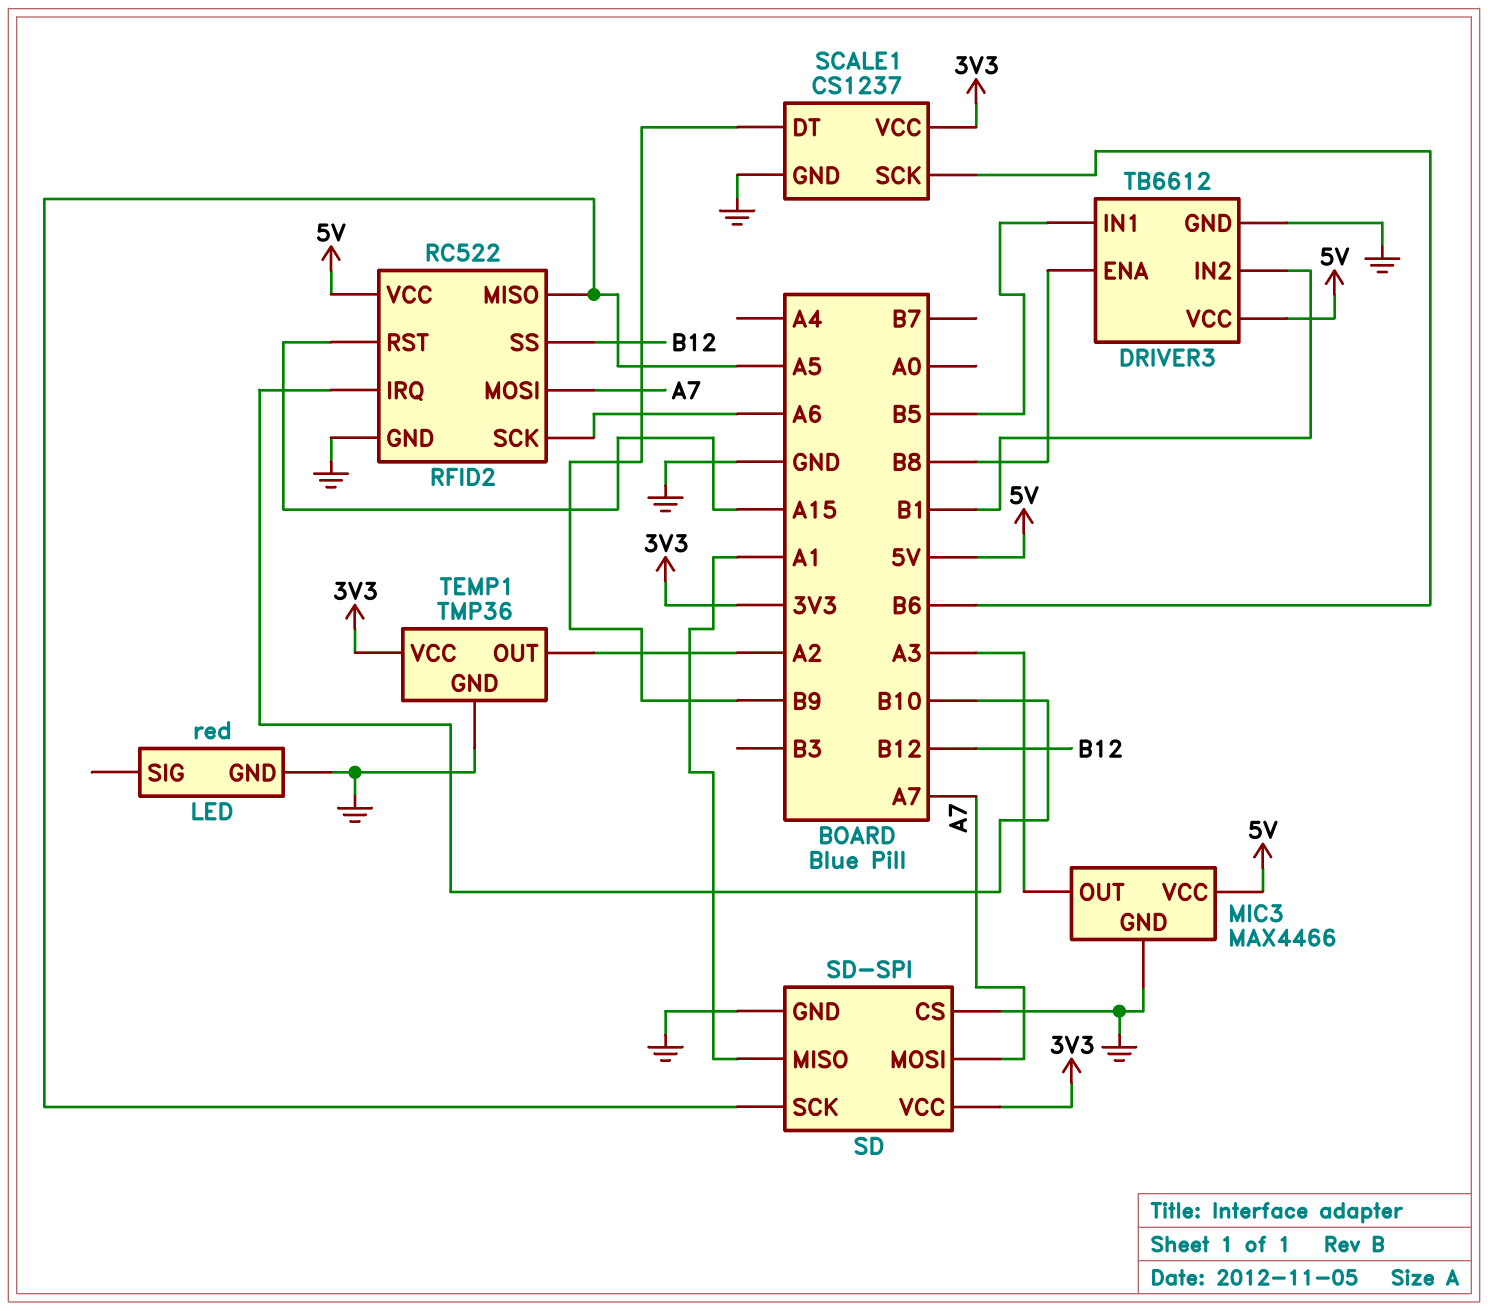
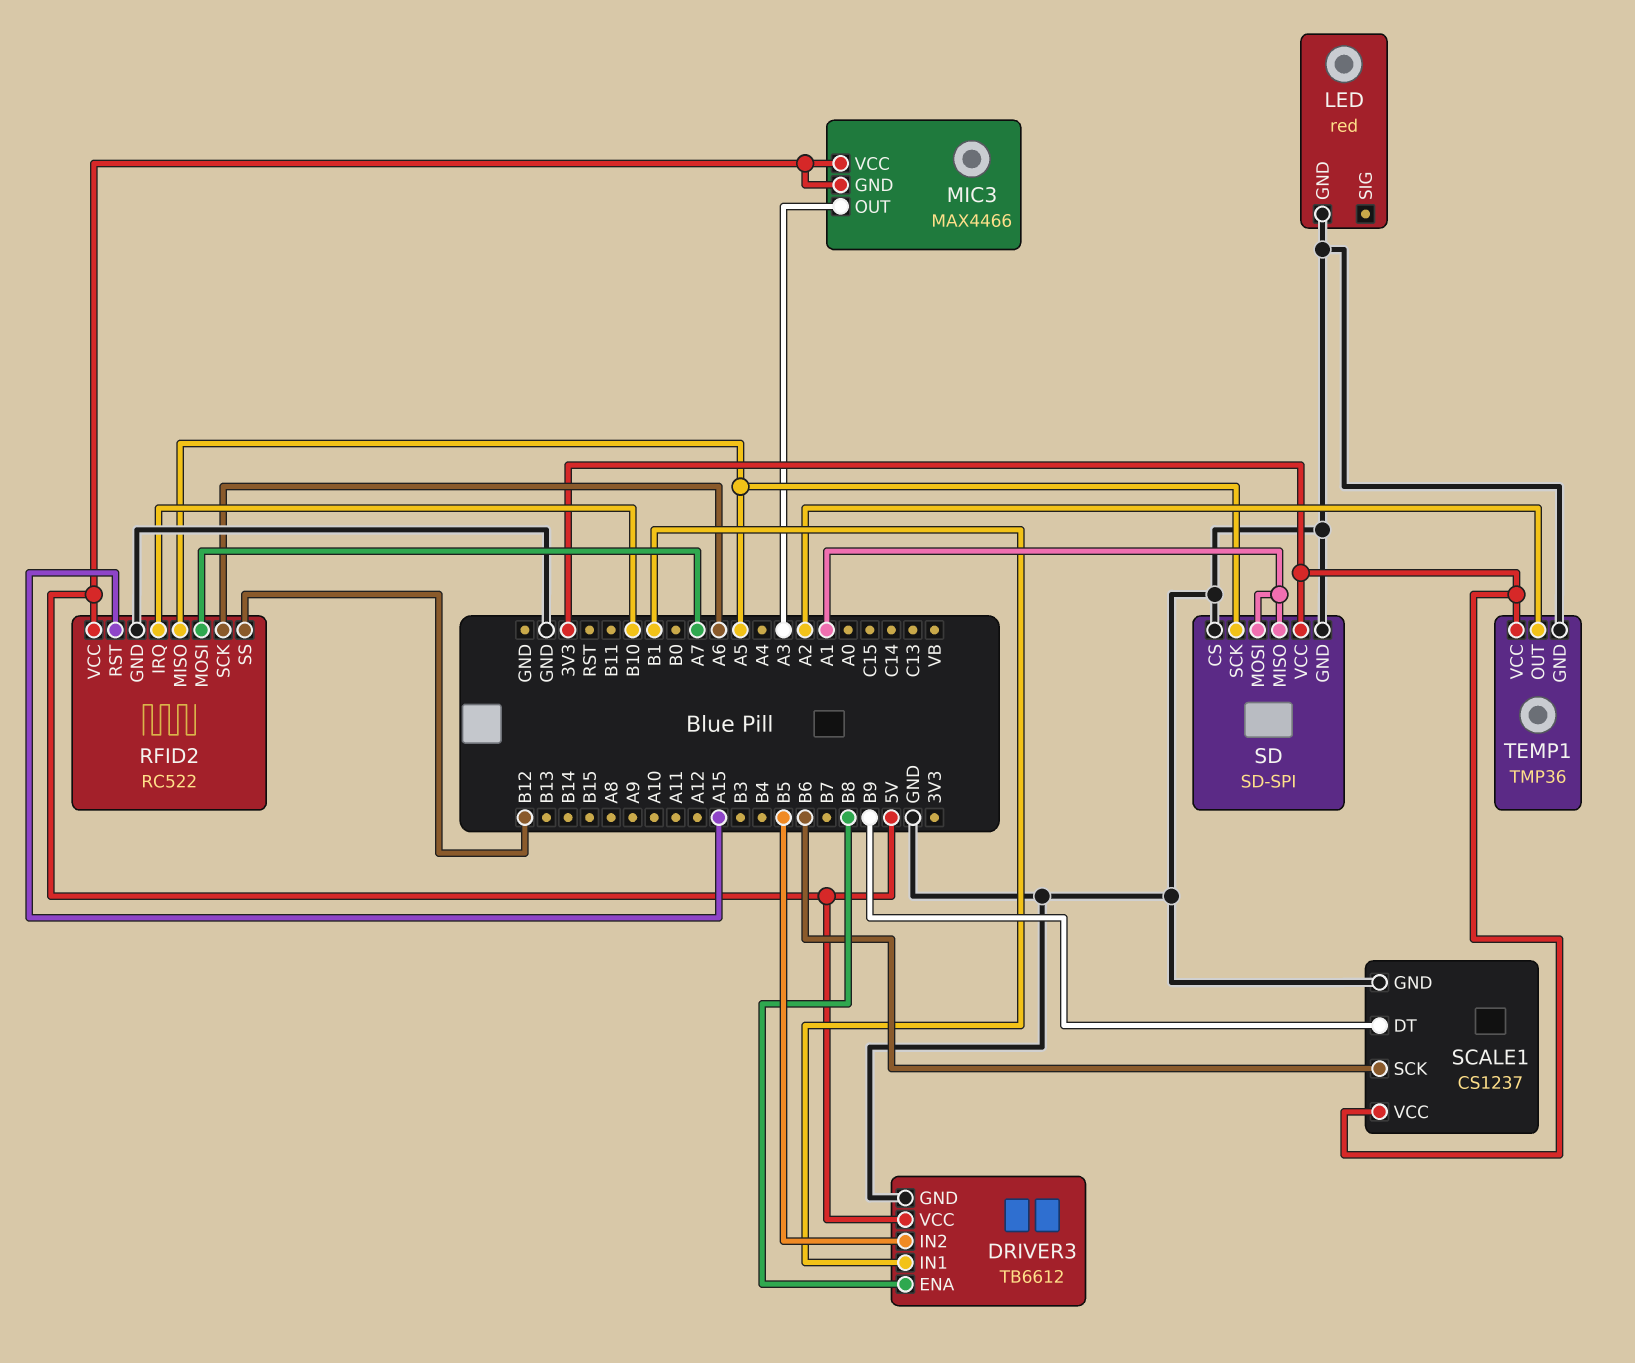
DRIVER3 pin IN1: B5 -> B1
DRIVER3 pin IN2: B1 -> B5
MIC3 pin GND: GND -> 5V
SD pin MOSI: A7 -> A1

